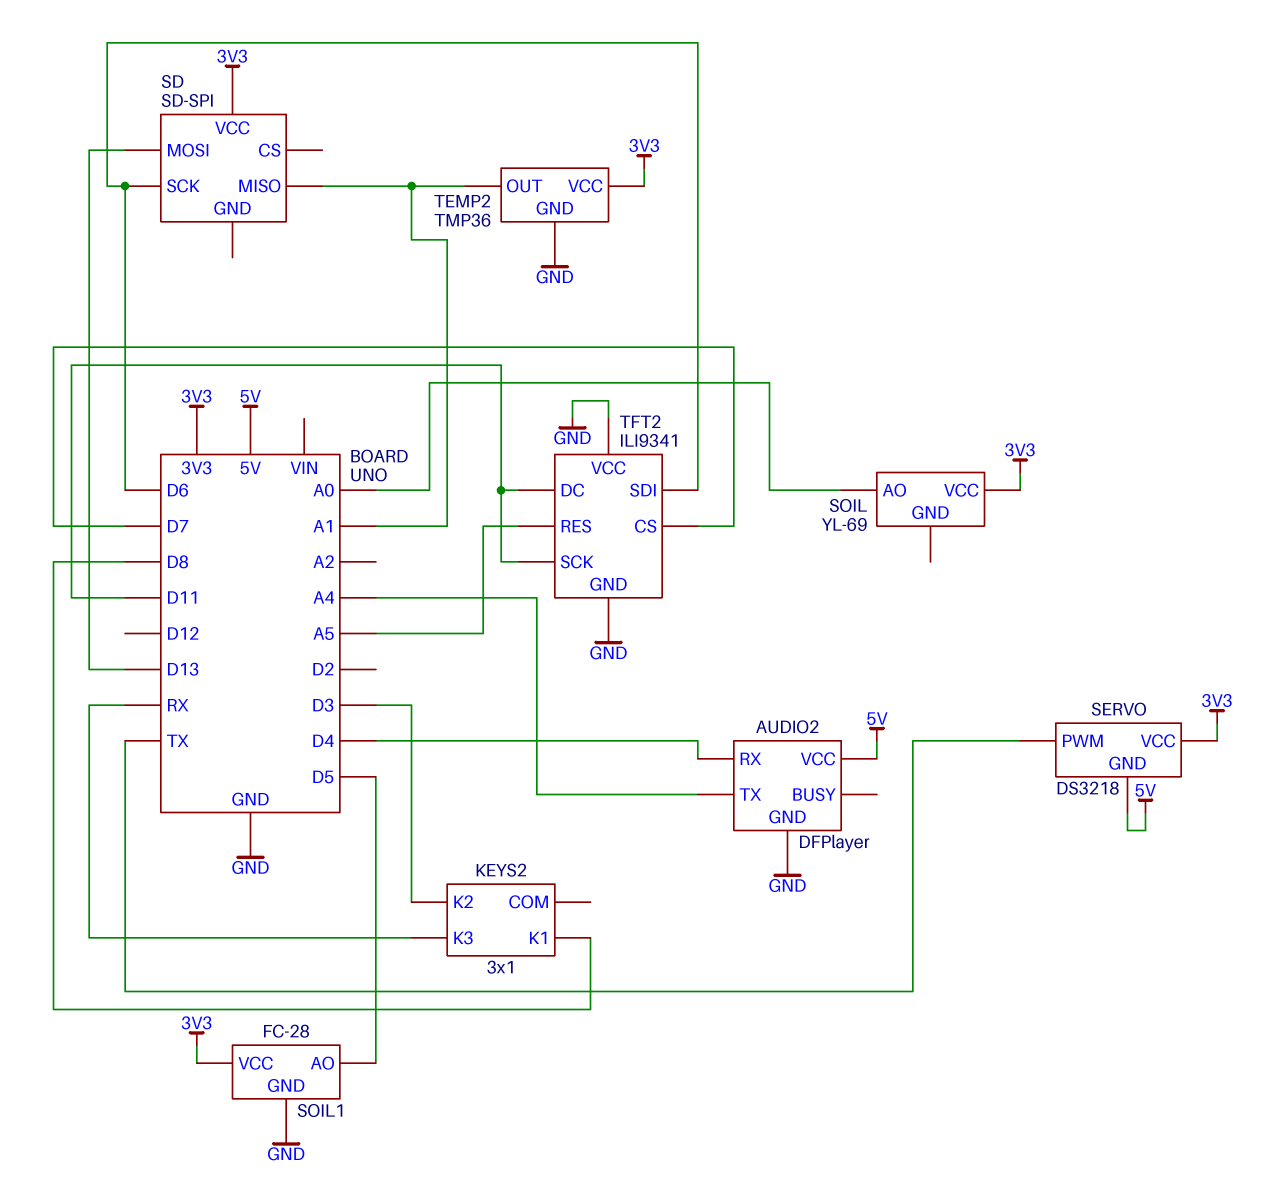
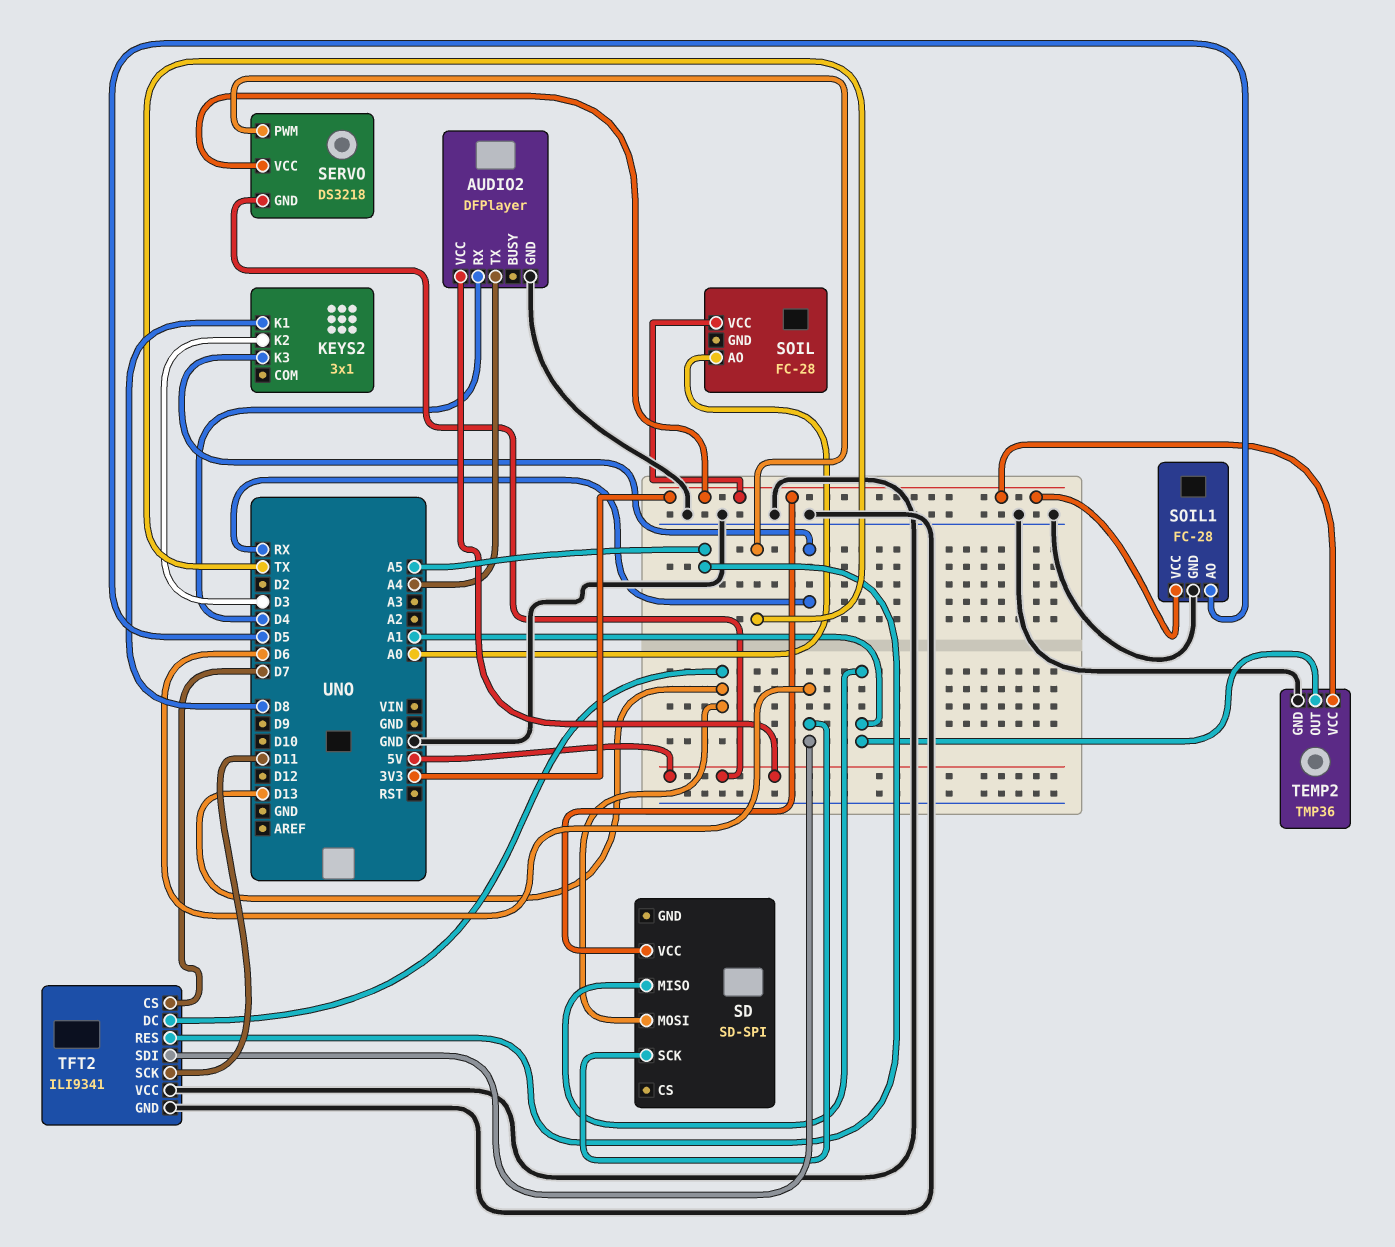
SOIL: YL-69 -> FC-28
TFT2 pin DC: D11 -> D13

